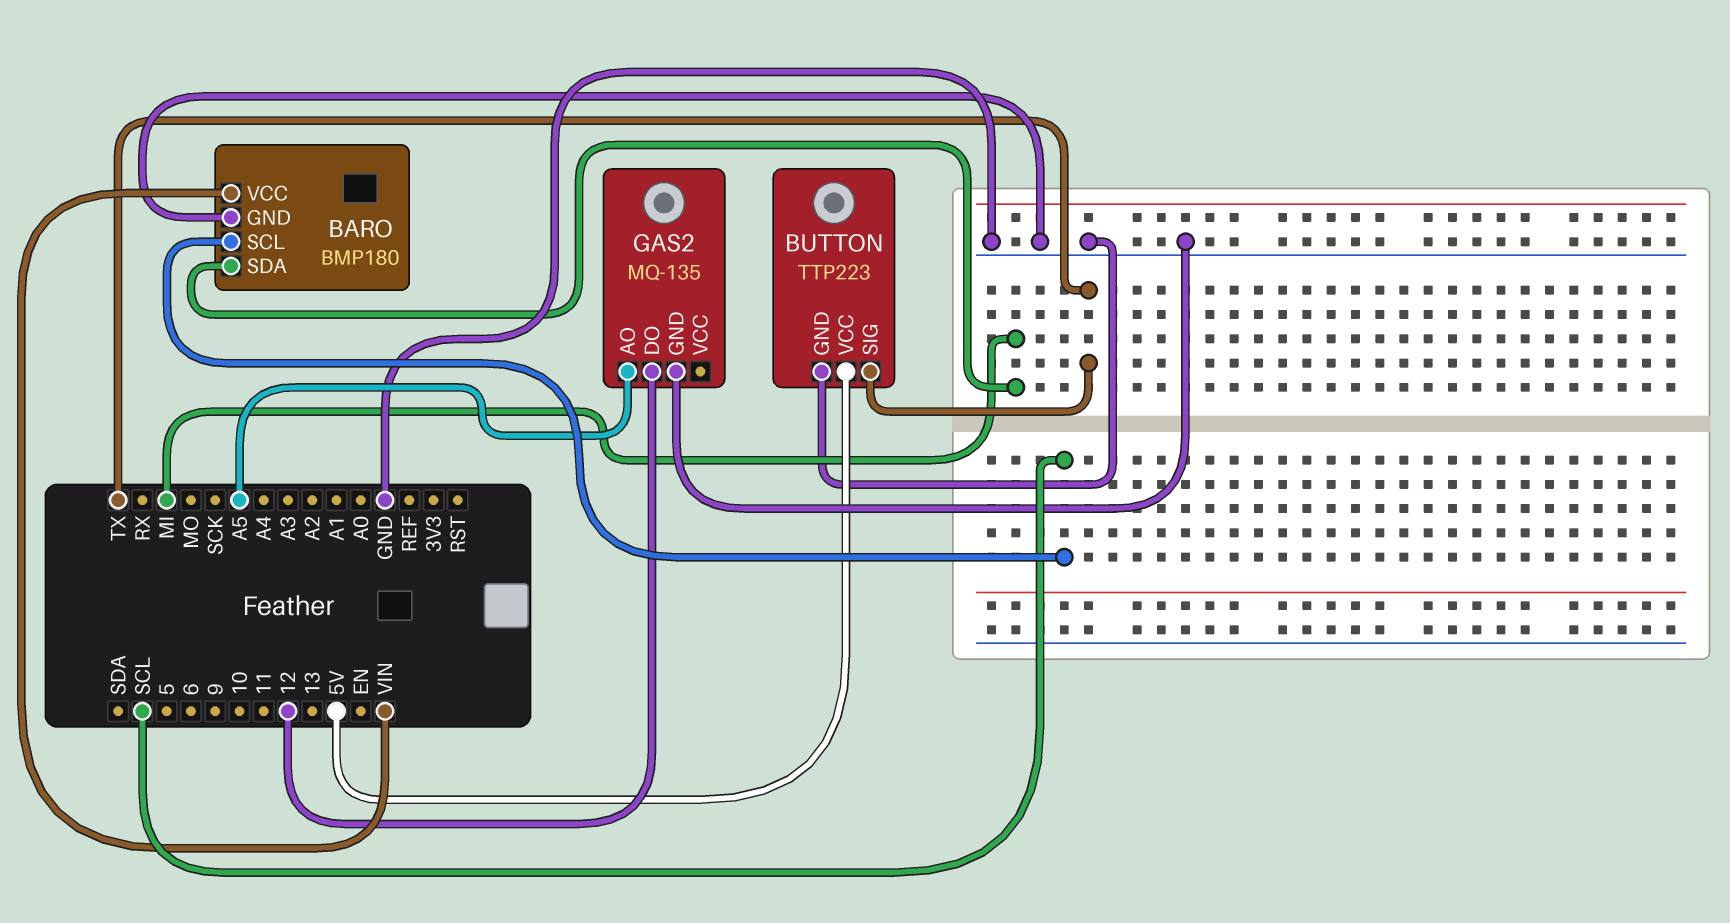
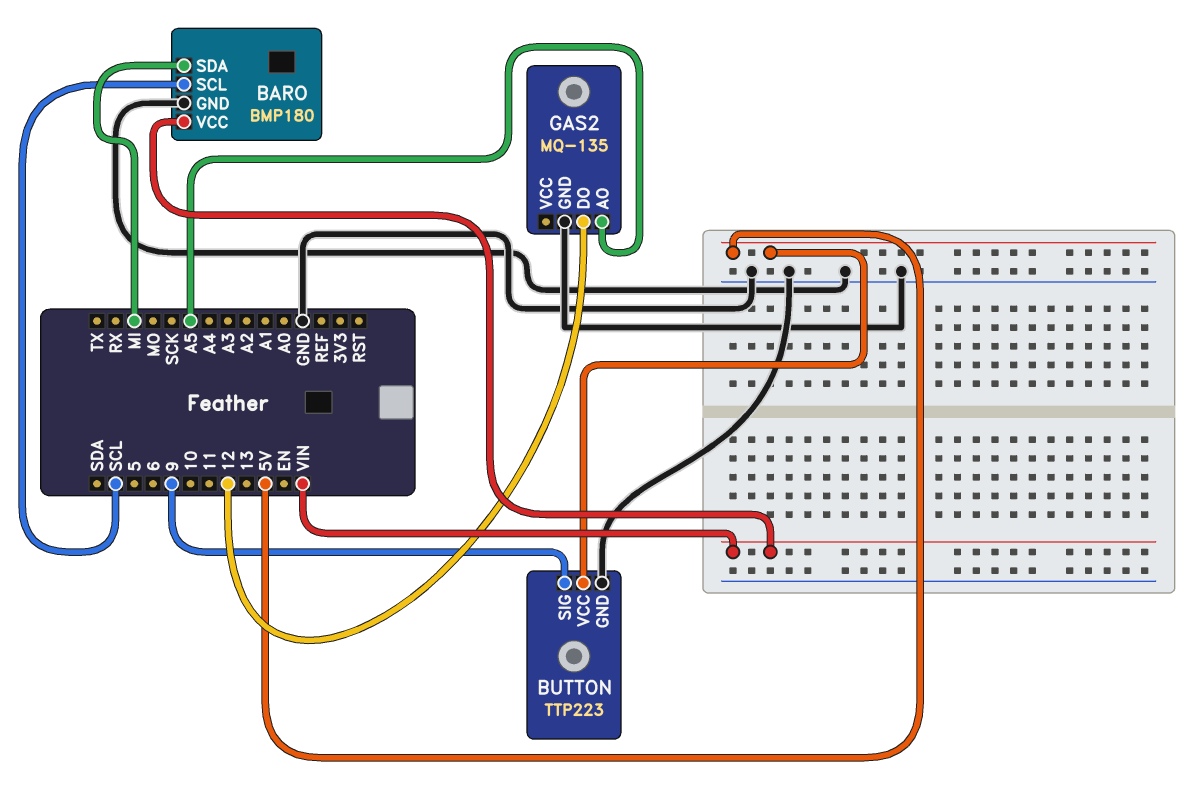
BUTTON pin SIG: TX -> 9

